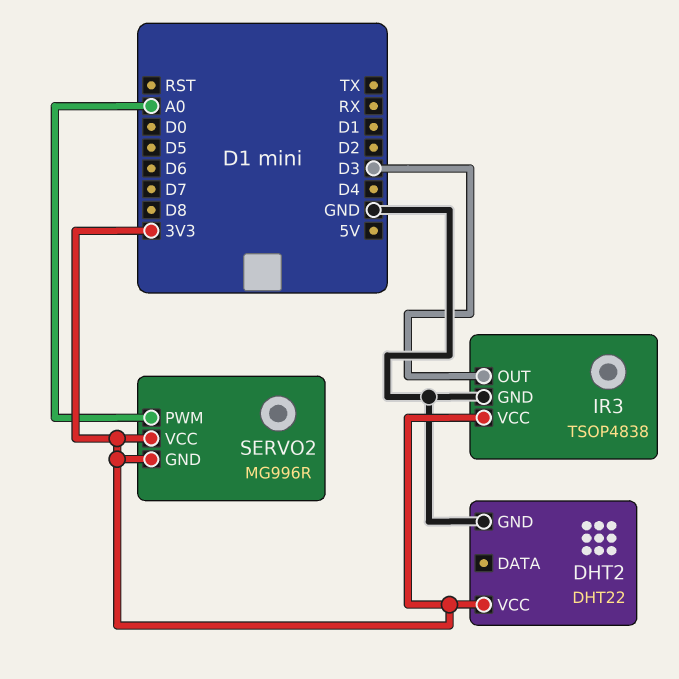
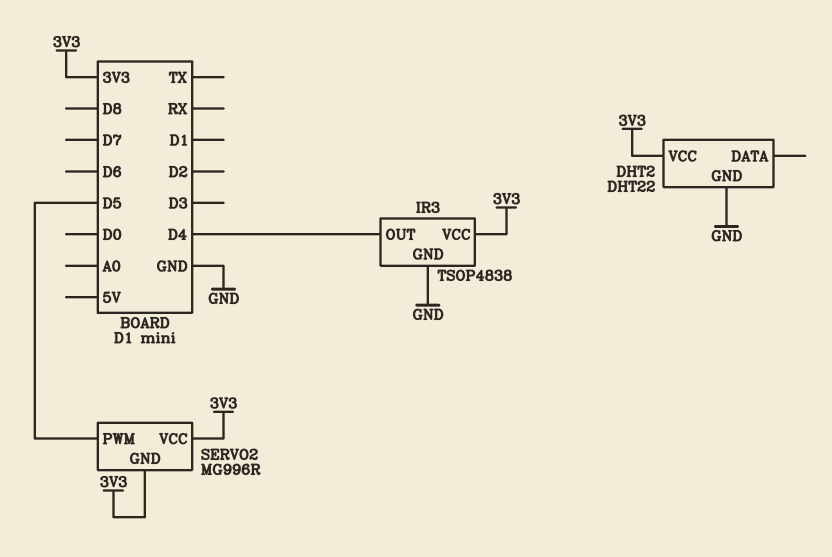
IR3 pin OUT: D3 -> D4
SERVO2 pin PWM: A0 -> D5

